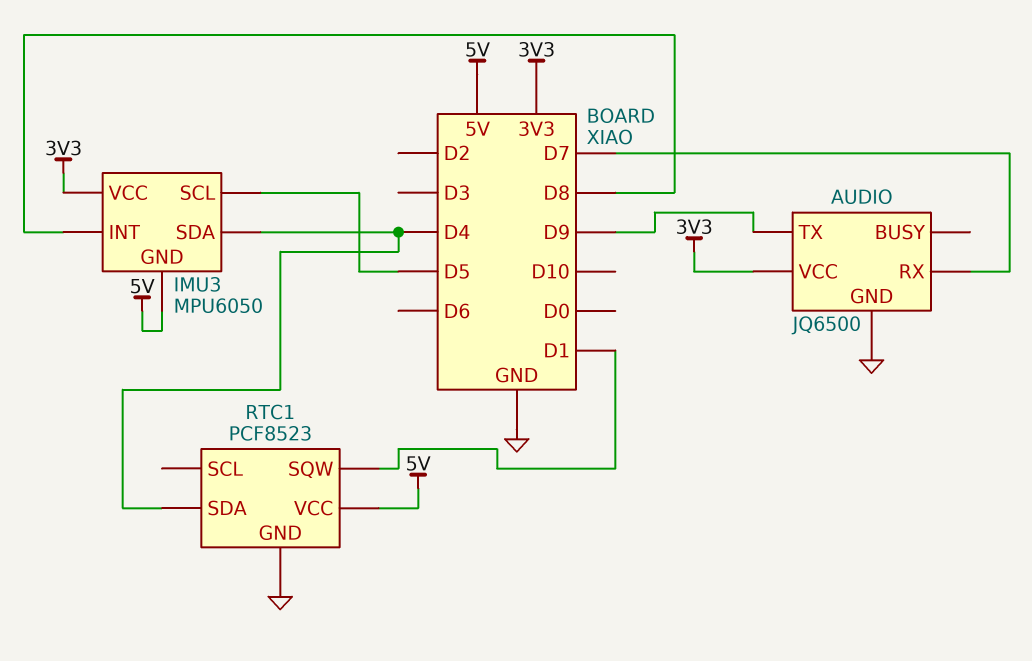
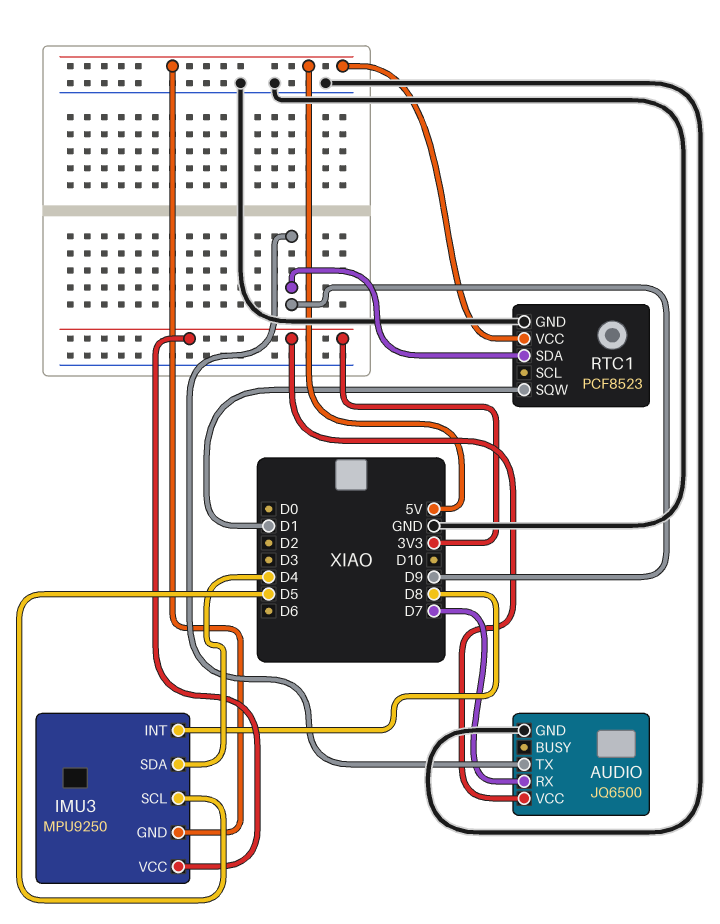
IMU3: MPU6050 -> MPU9250
RTC1 pin SDA: D4 -> D9

